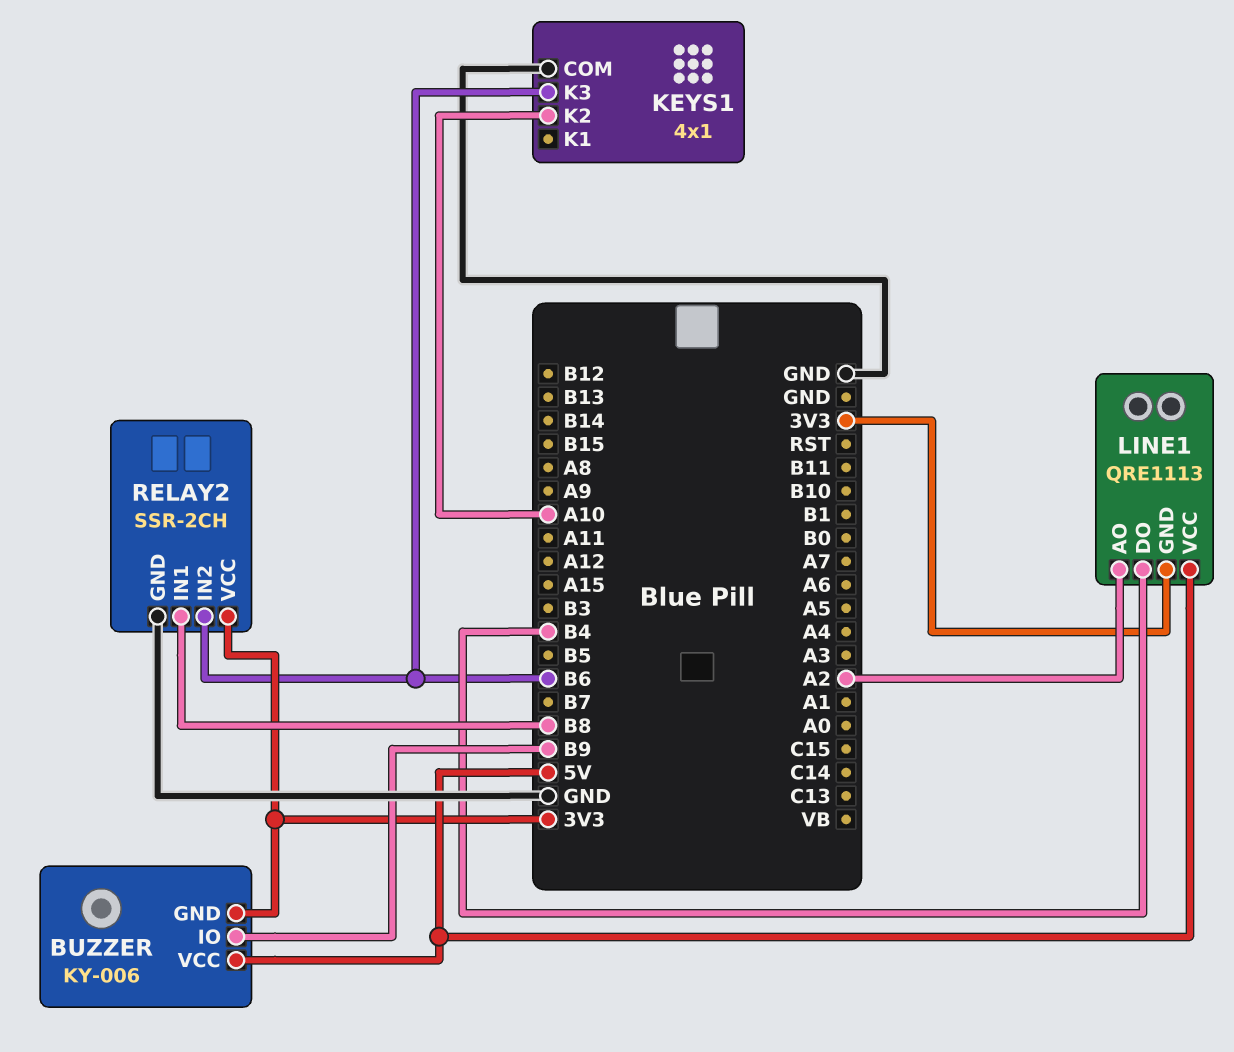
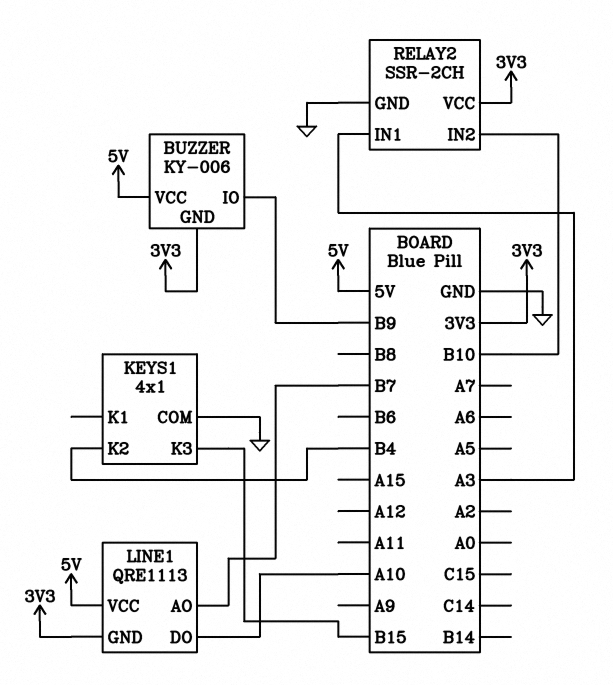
KEYS1 pin K2: A10 -> B4
KEYS1 pin K3: B6 -> B15
LINE1 pin AO: A2 -> B7
LINE1 pin DO: B4 -> A10
RELAY2 pin IN1: B8 -> A3
RELAY2 pin IN2: B6 -> B10

